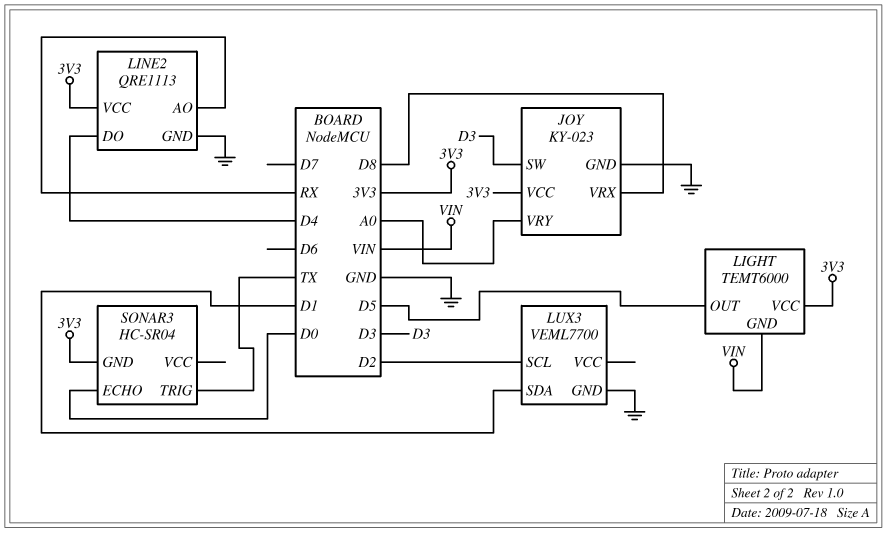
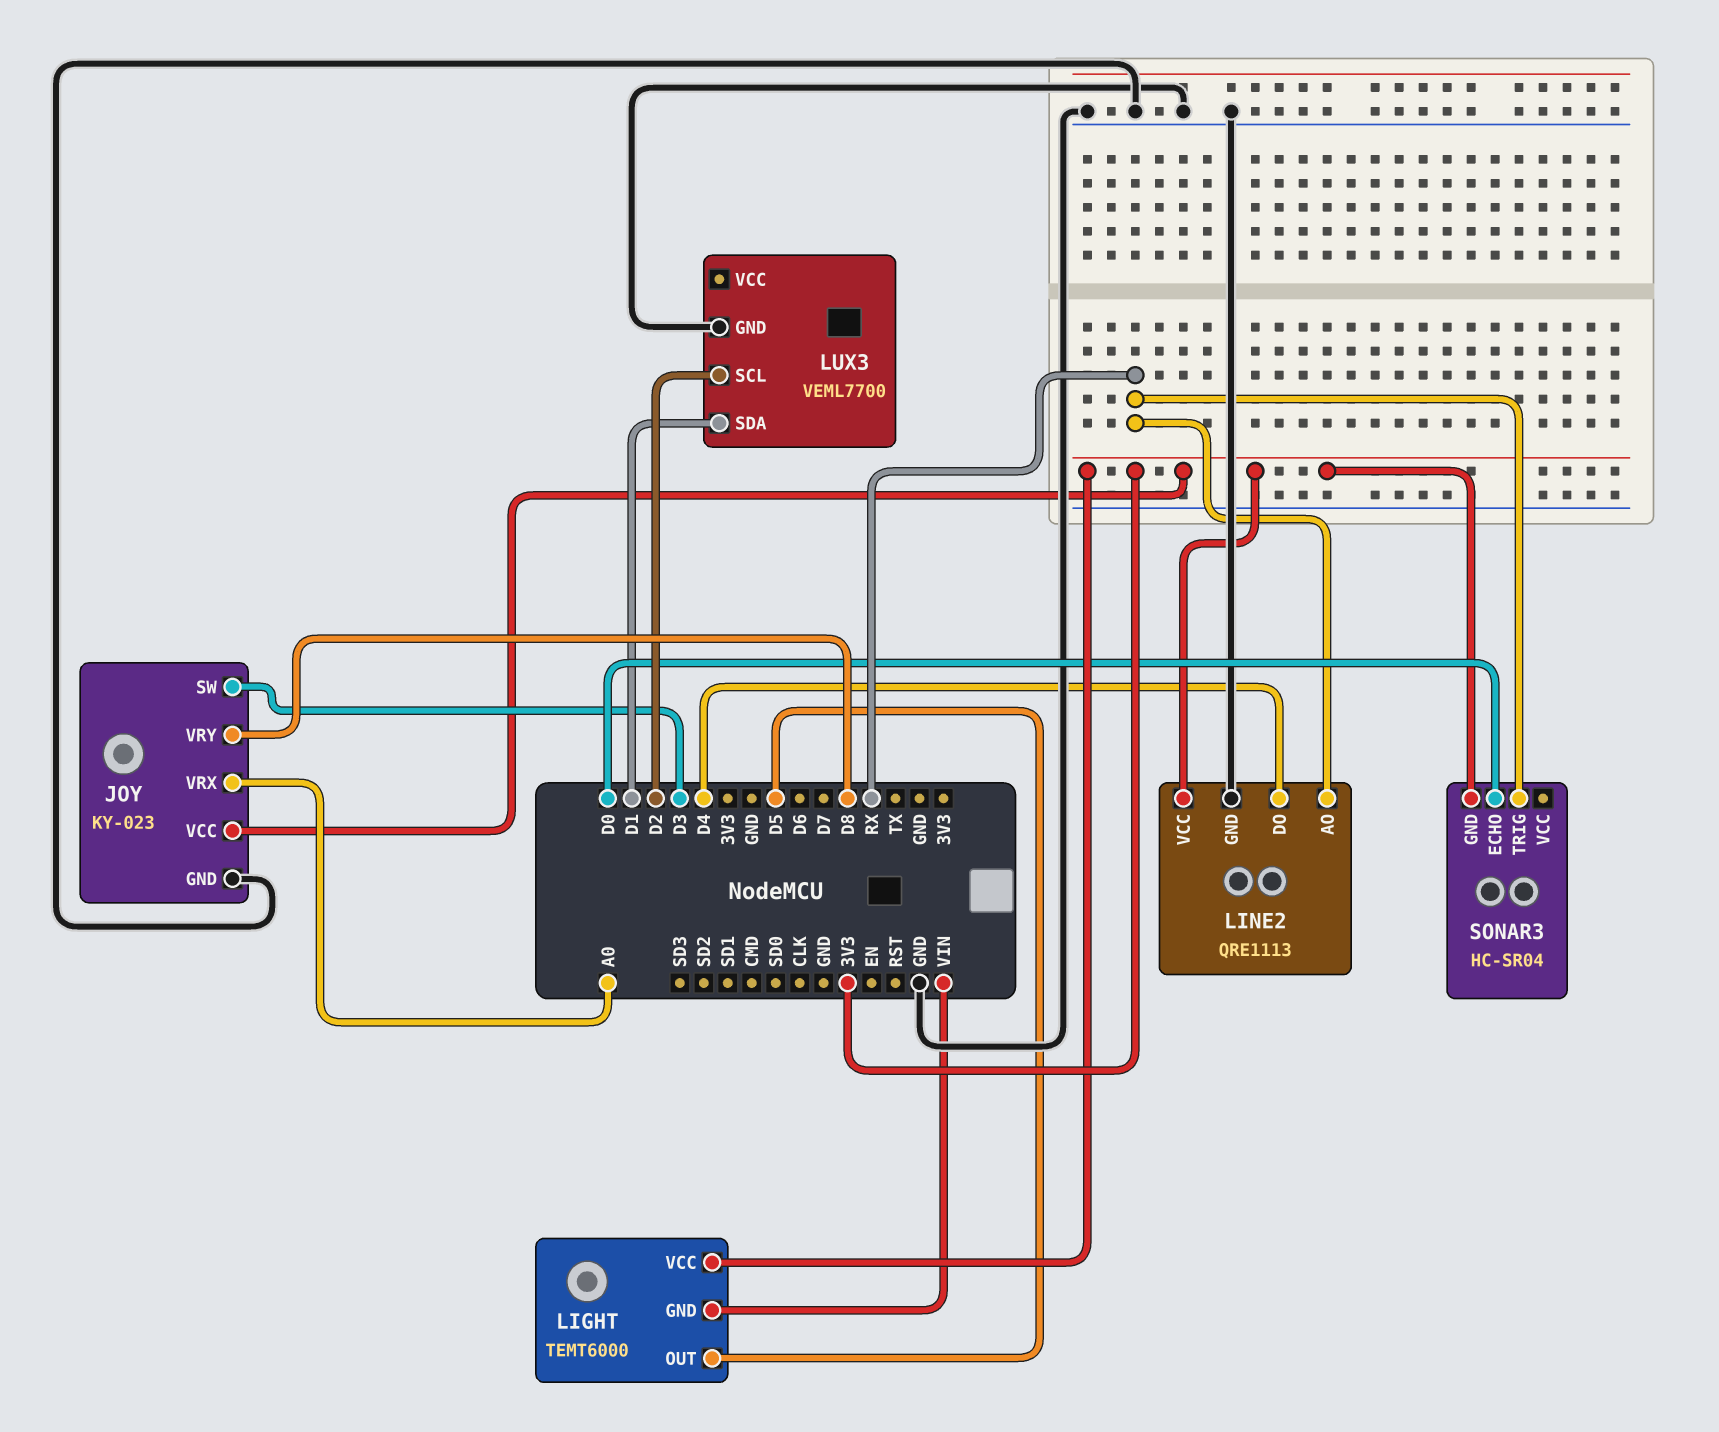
JOY pin VRX: D8 -> A0
JOY pin VRY: A0 -> D8
SONAR3 pin TRIG: TX -> RX

